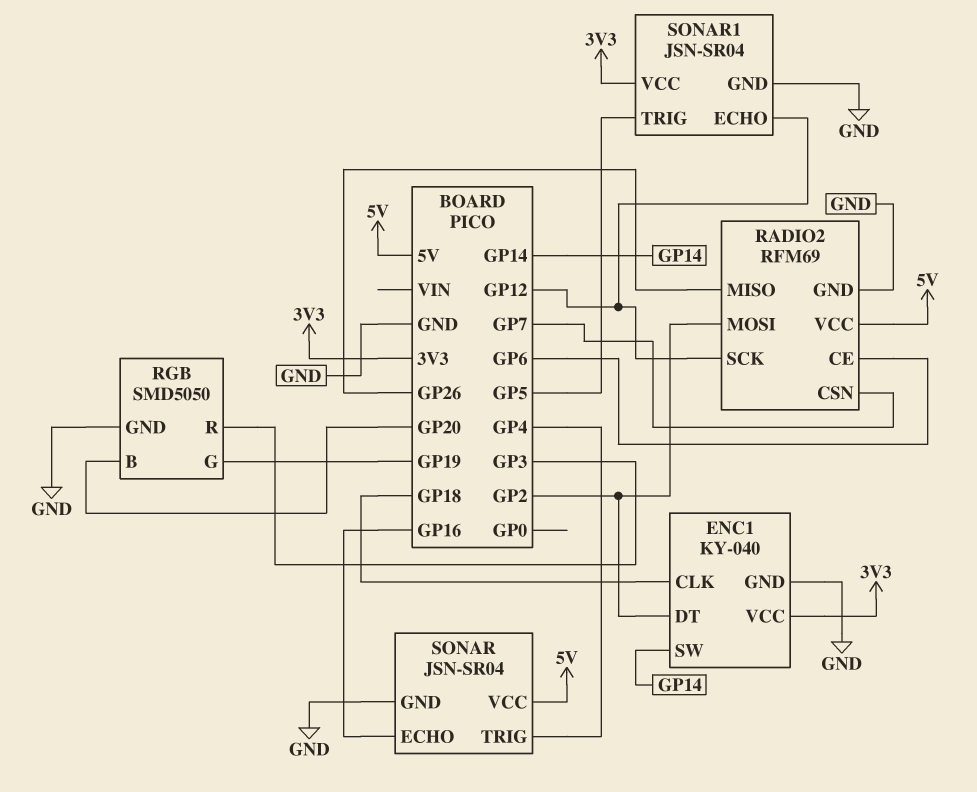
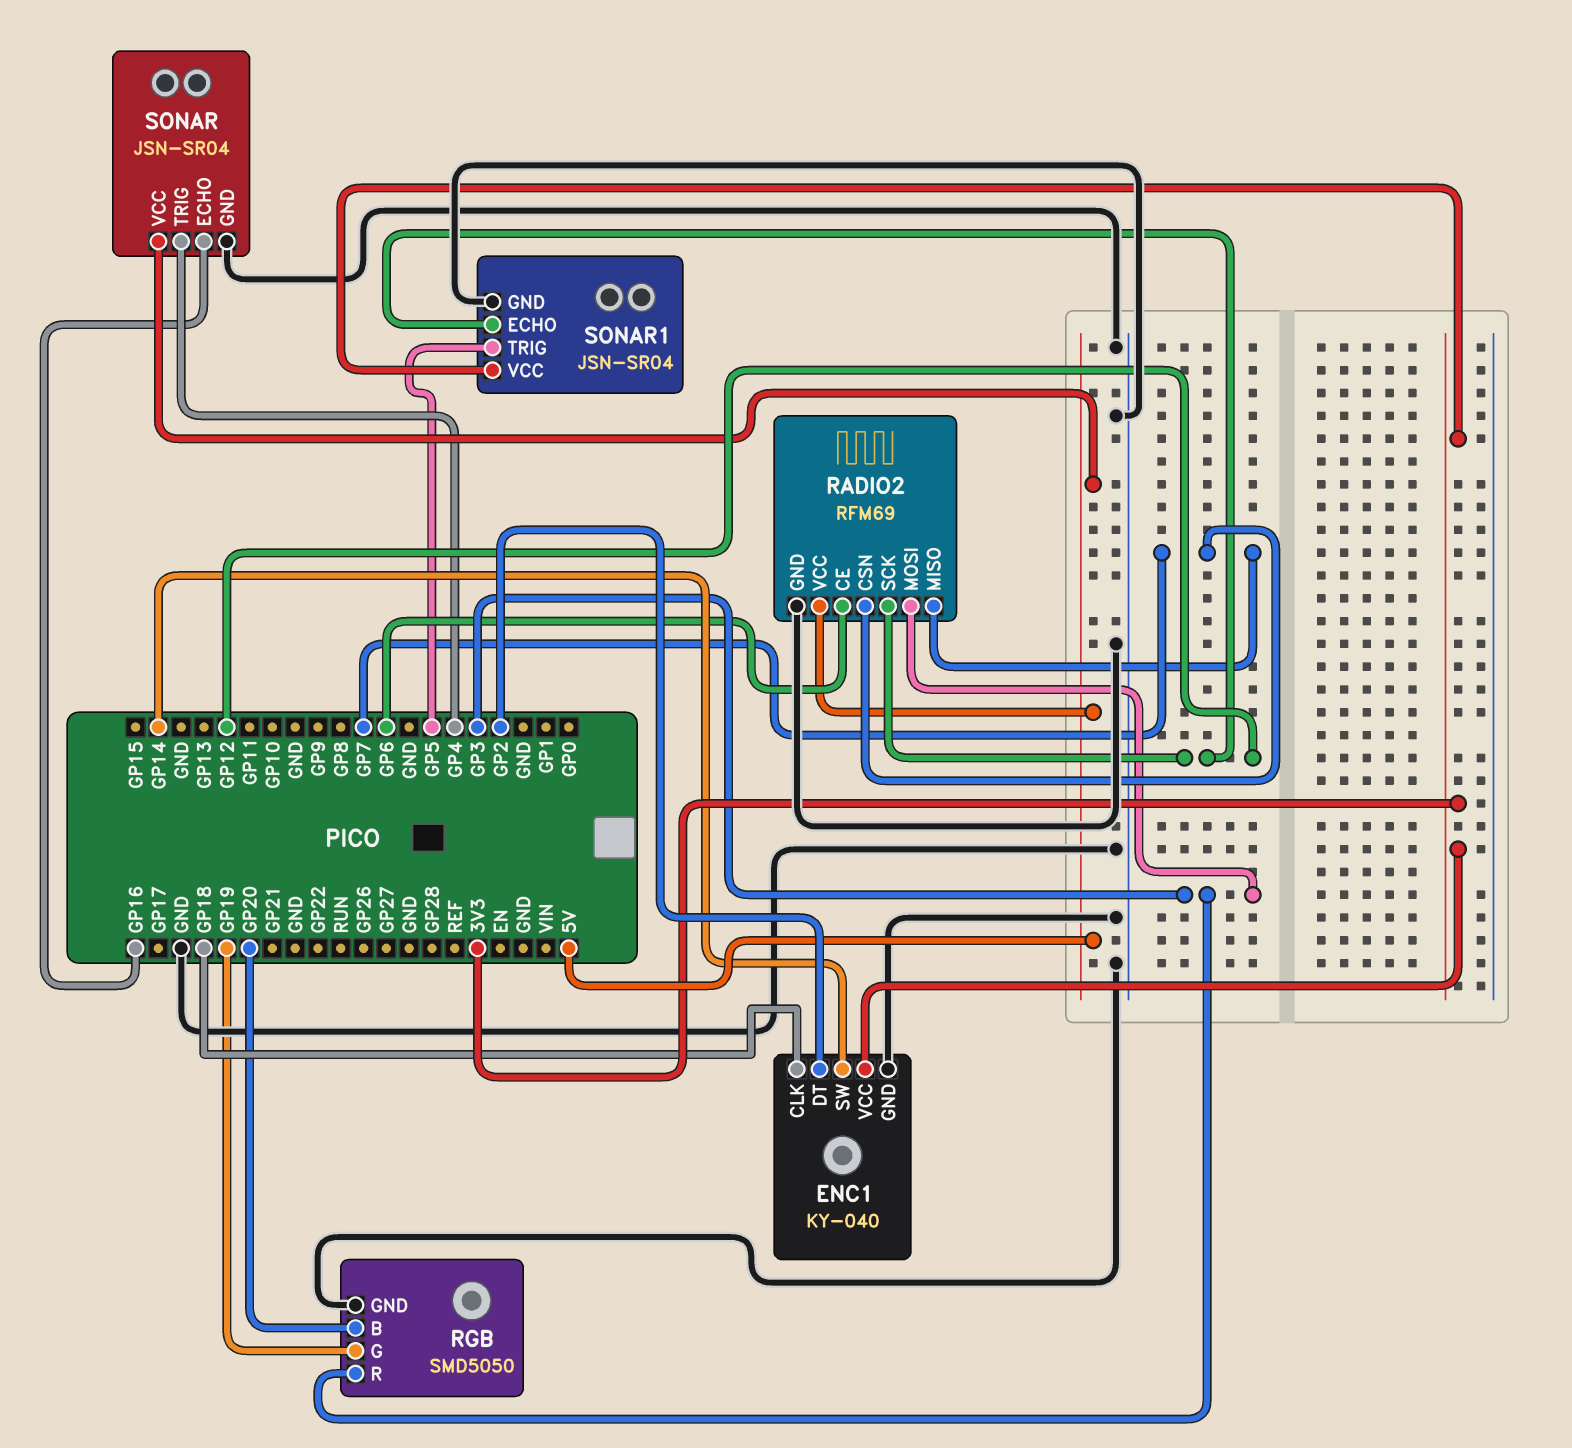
RADIO2 pin MISO: GP26 -> GP7
RADIO2 pin MOSI: GP2 -> GP3

